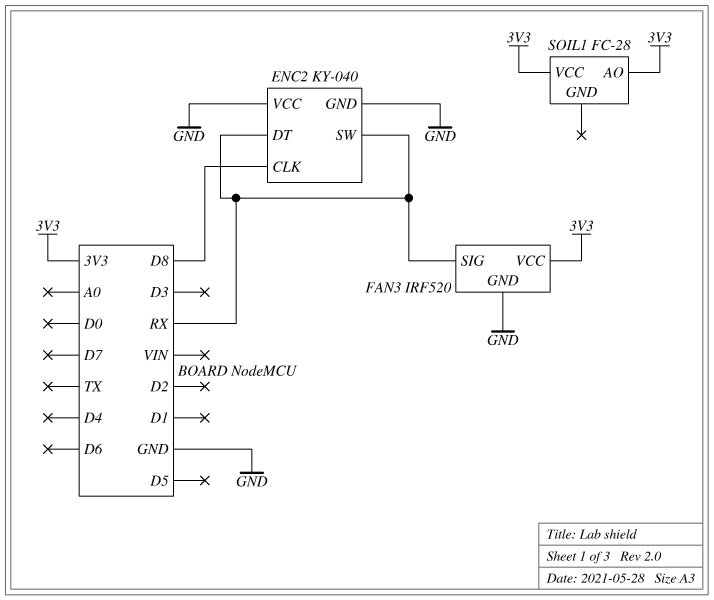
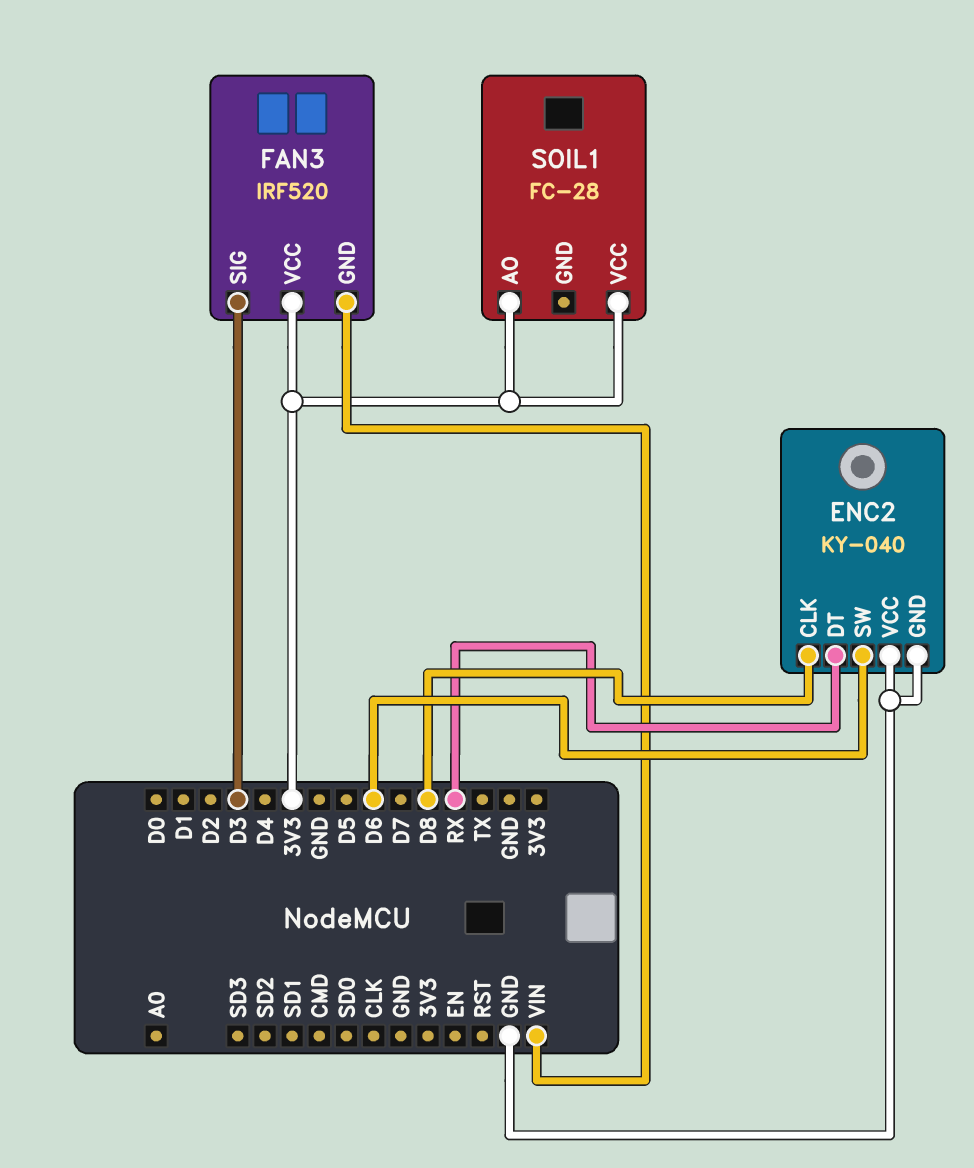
ENC2 pin SW: RX -> D6
FAN3 pin GND: GND -> VIN
FAN3 pin SIG: RX -> D3

